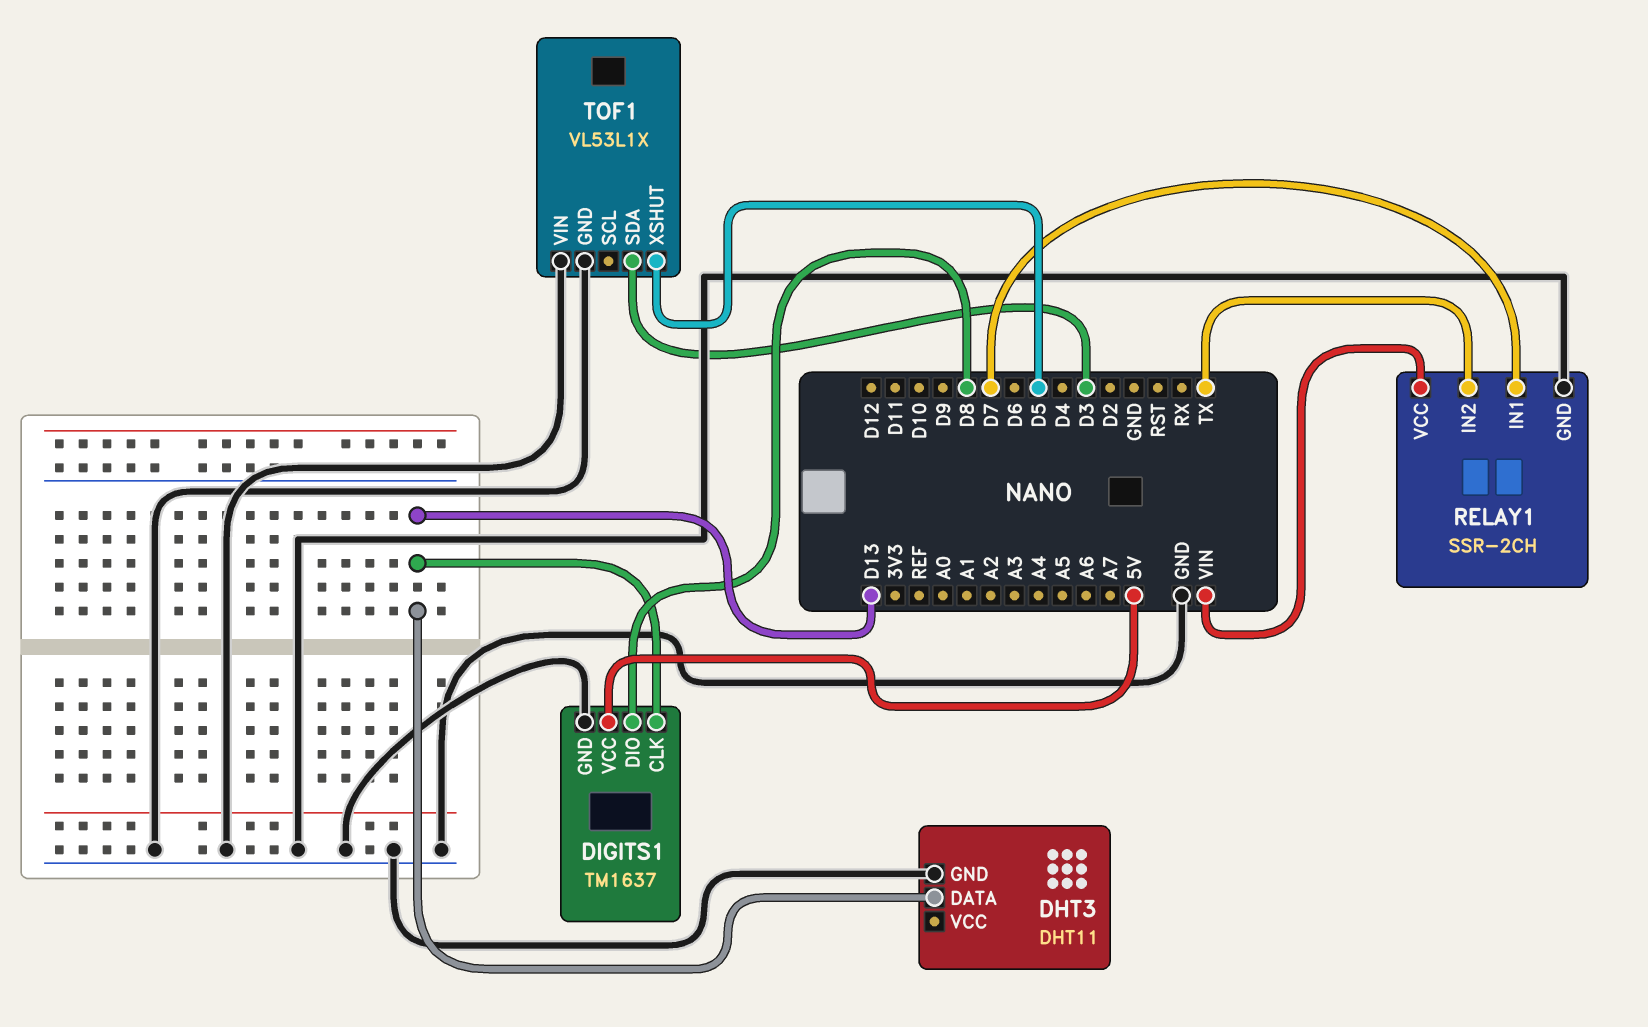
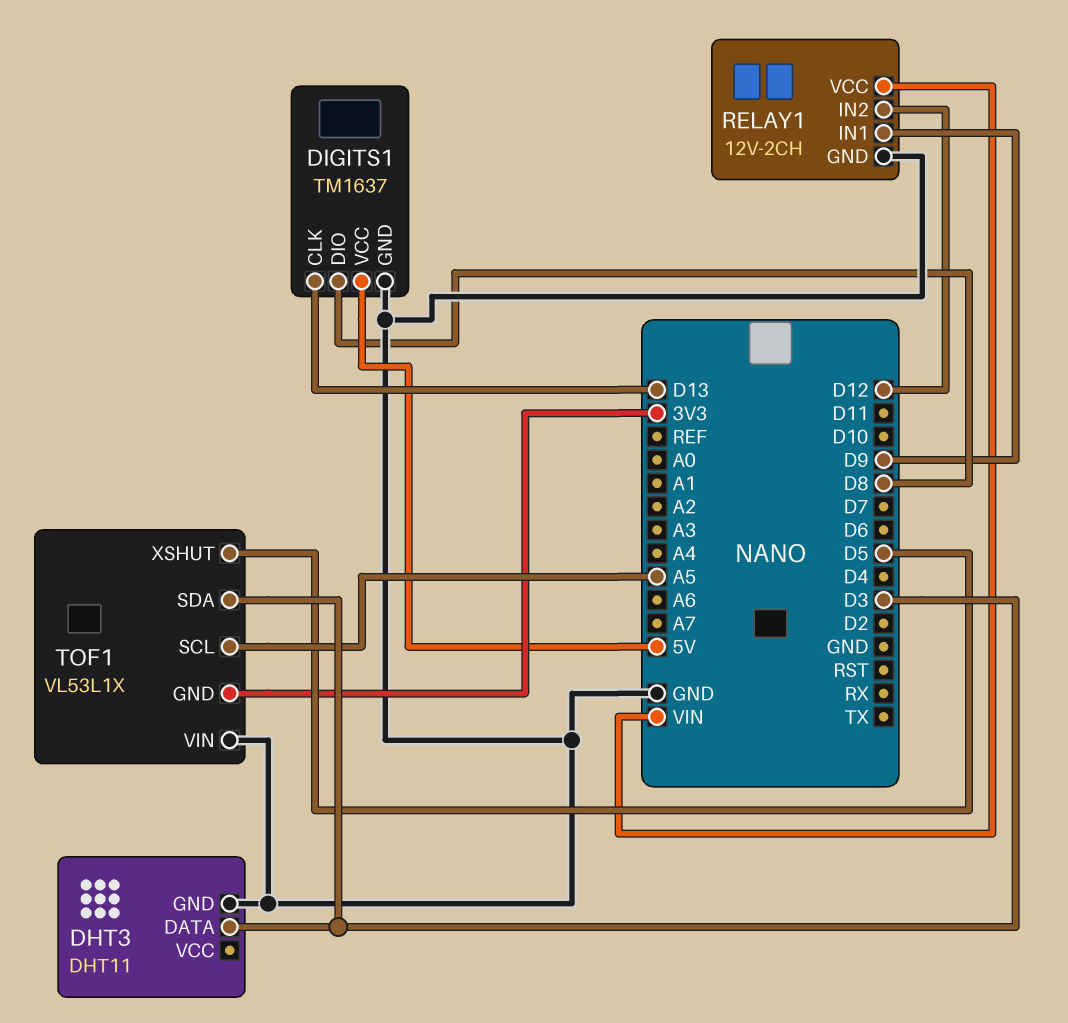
DHT3 pin DATA: D13 -> D3
RELAY1: SSR-2CH -> 12V-2CH
RELAY1 pin IN1: D7 -> D9
RELAY1 pin IN2: TX -> D12
TOF1 pin GND: GND -> 3V3
TOF1 pin SCL: none -> A5

